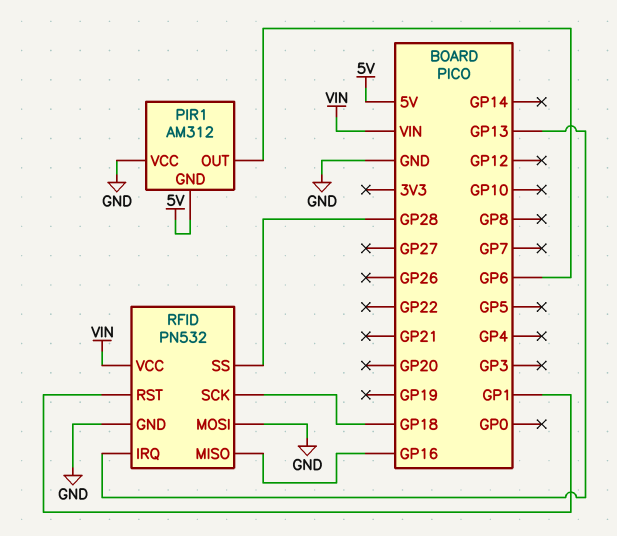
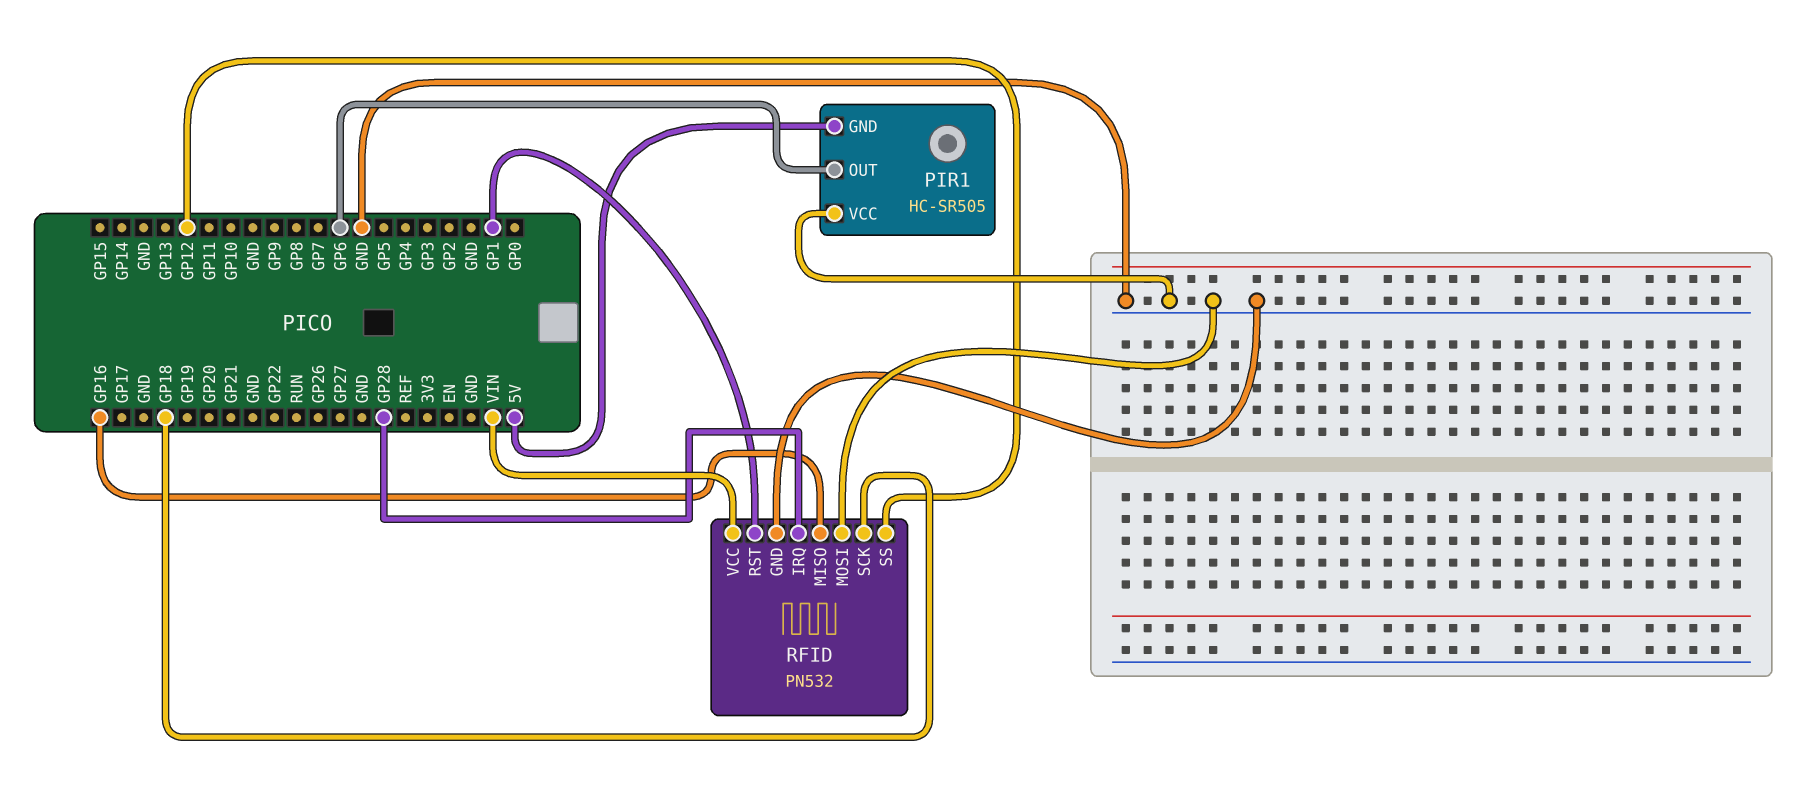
PIR1: AM312 -> HC-SR505
RFID pin IRQ: GP13 -> GP28
RFID pin SS: GP28 -> GP12

